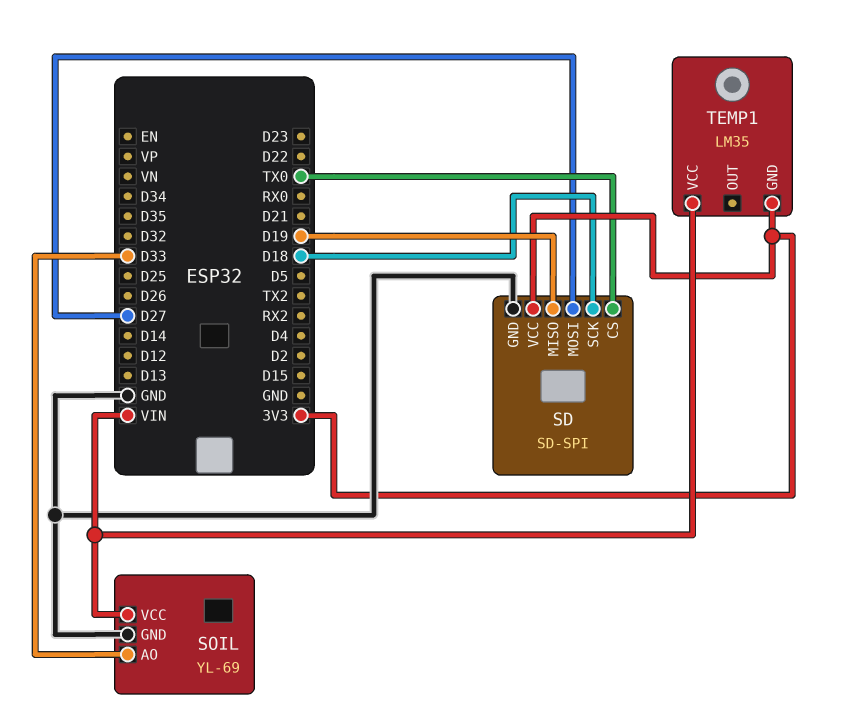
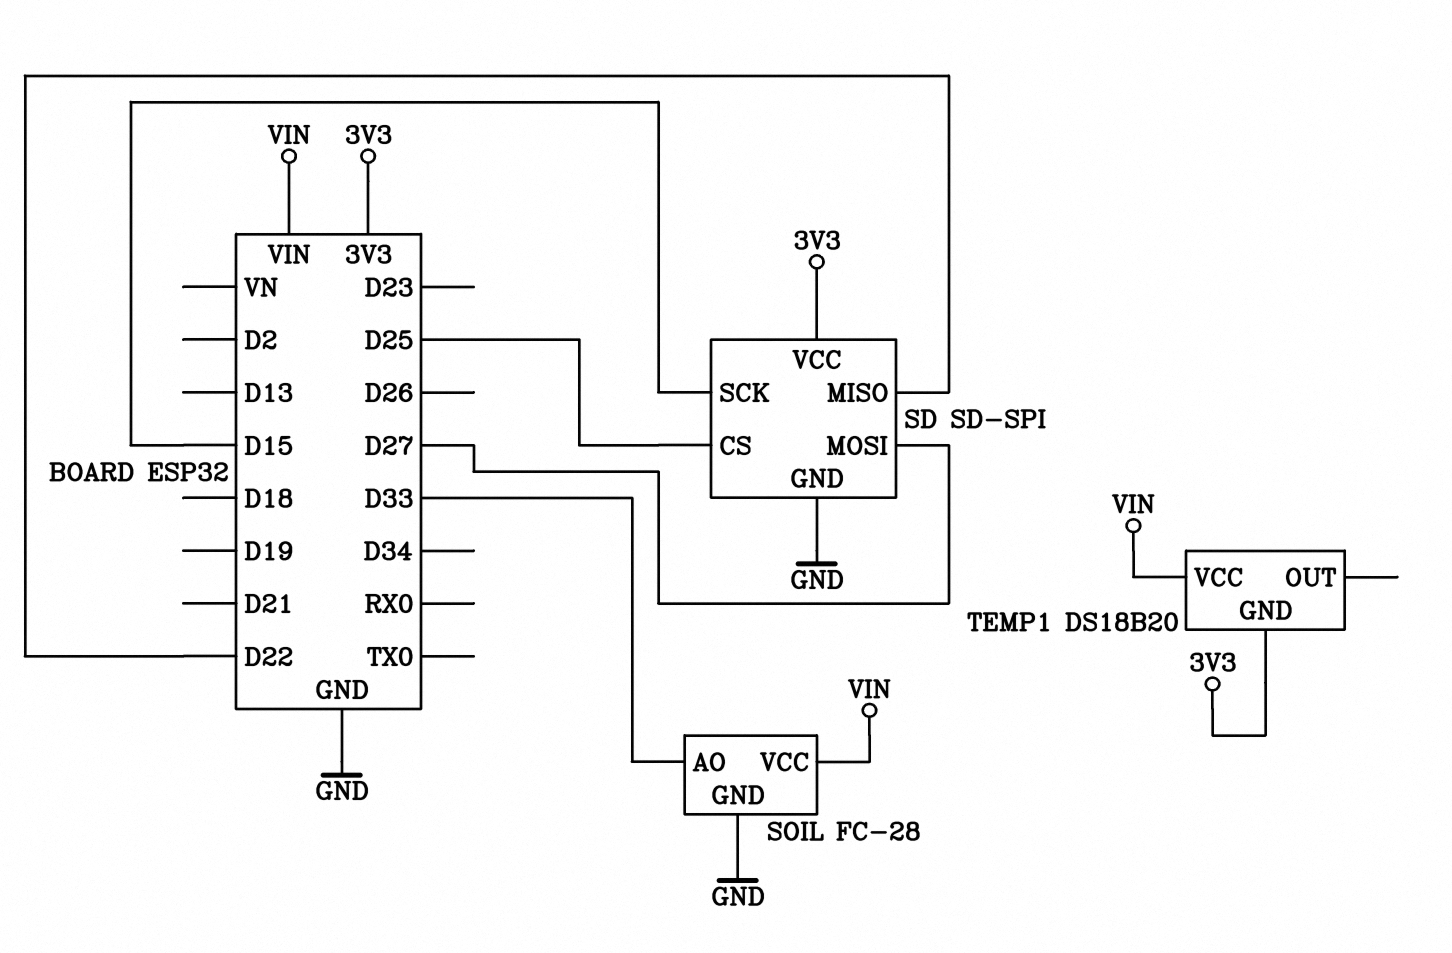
SD pin CS: TX0 -> D25
SD pin MISO: D19 -> D22
SD pin SCK: D18 -> D15
SOIL: YL-69 -> FC-28
TEMP1: LM35 -> DS18B20

